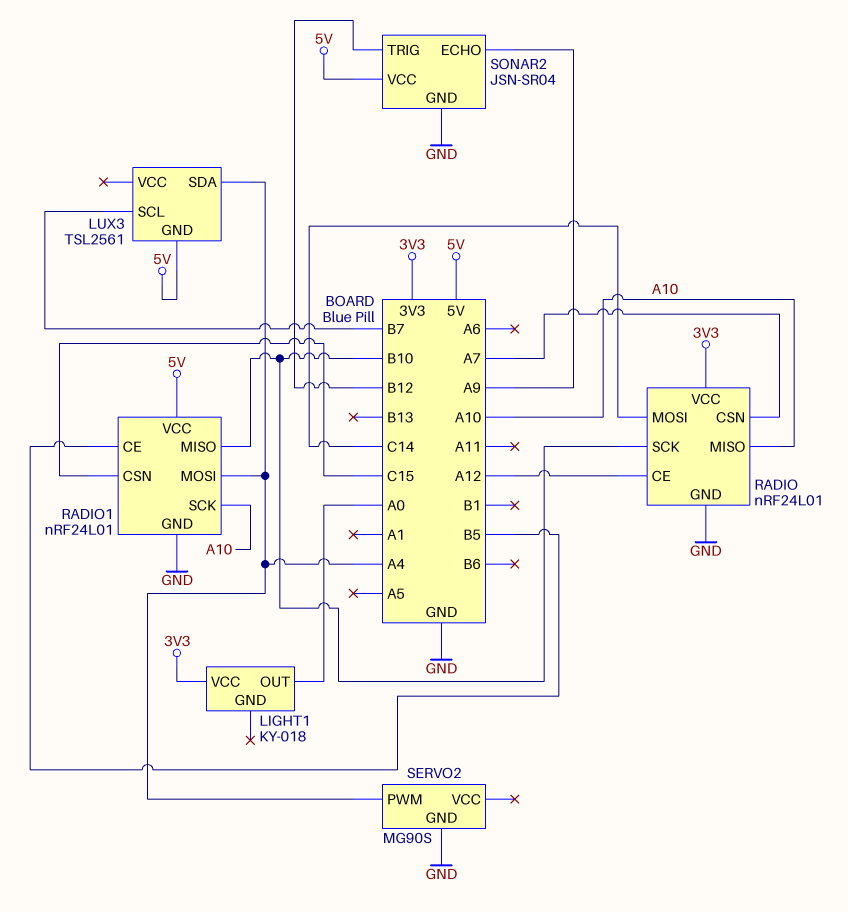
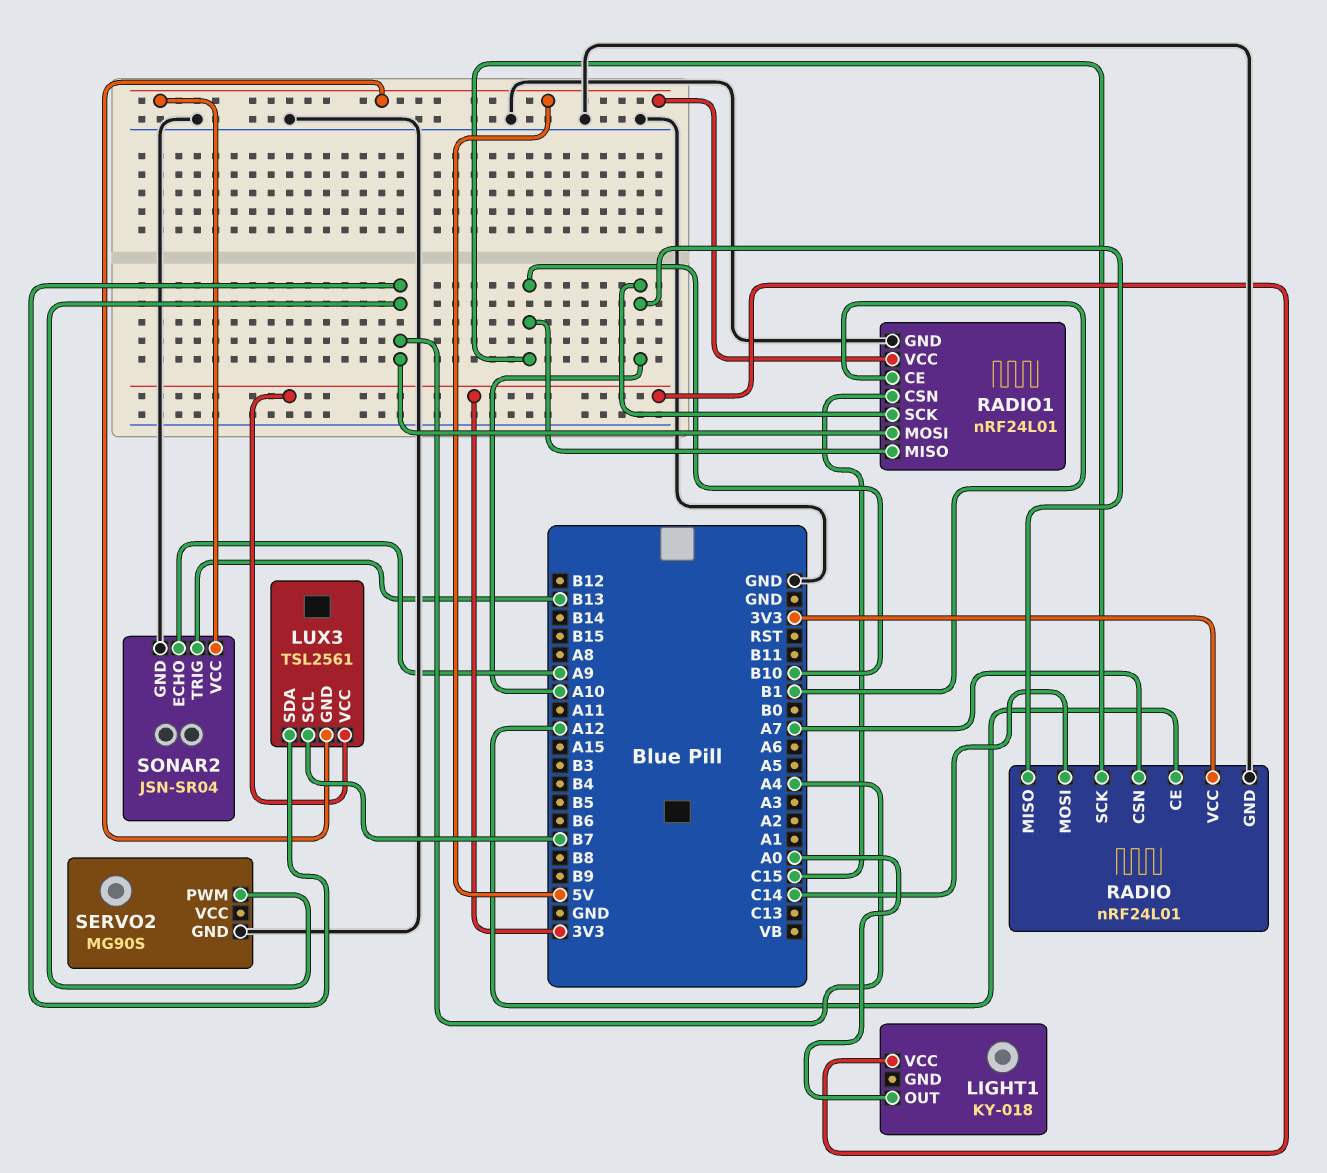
LUX3 pin VCC: none -> 3V3
RADIO1 pin CE: B5 -> B1
SONAR2 pin TRIG: B12 -> B13

